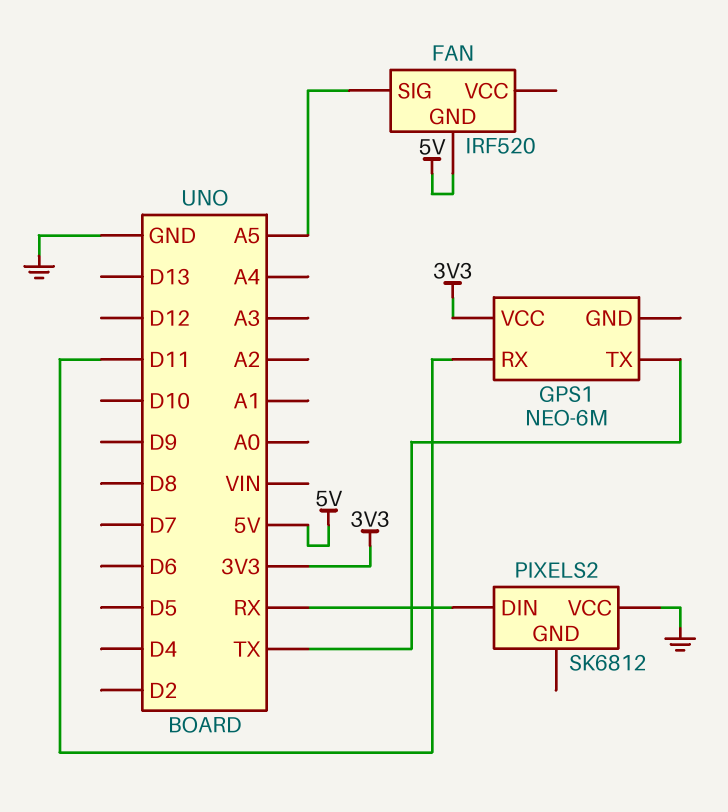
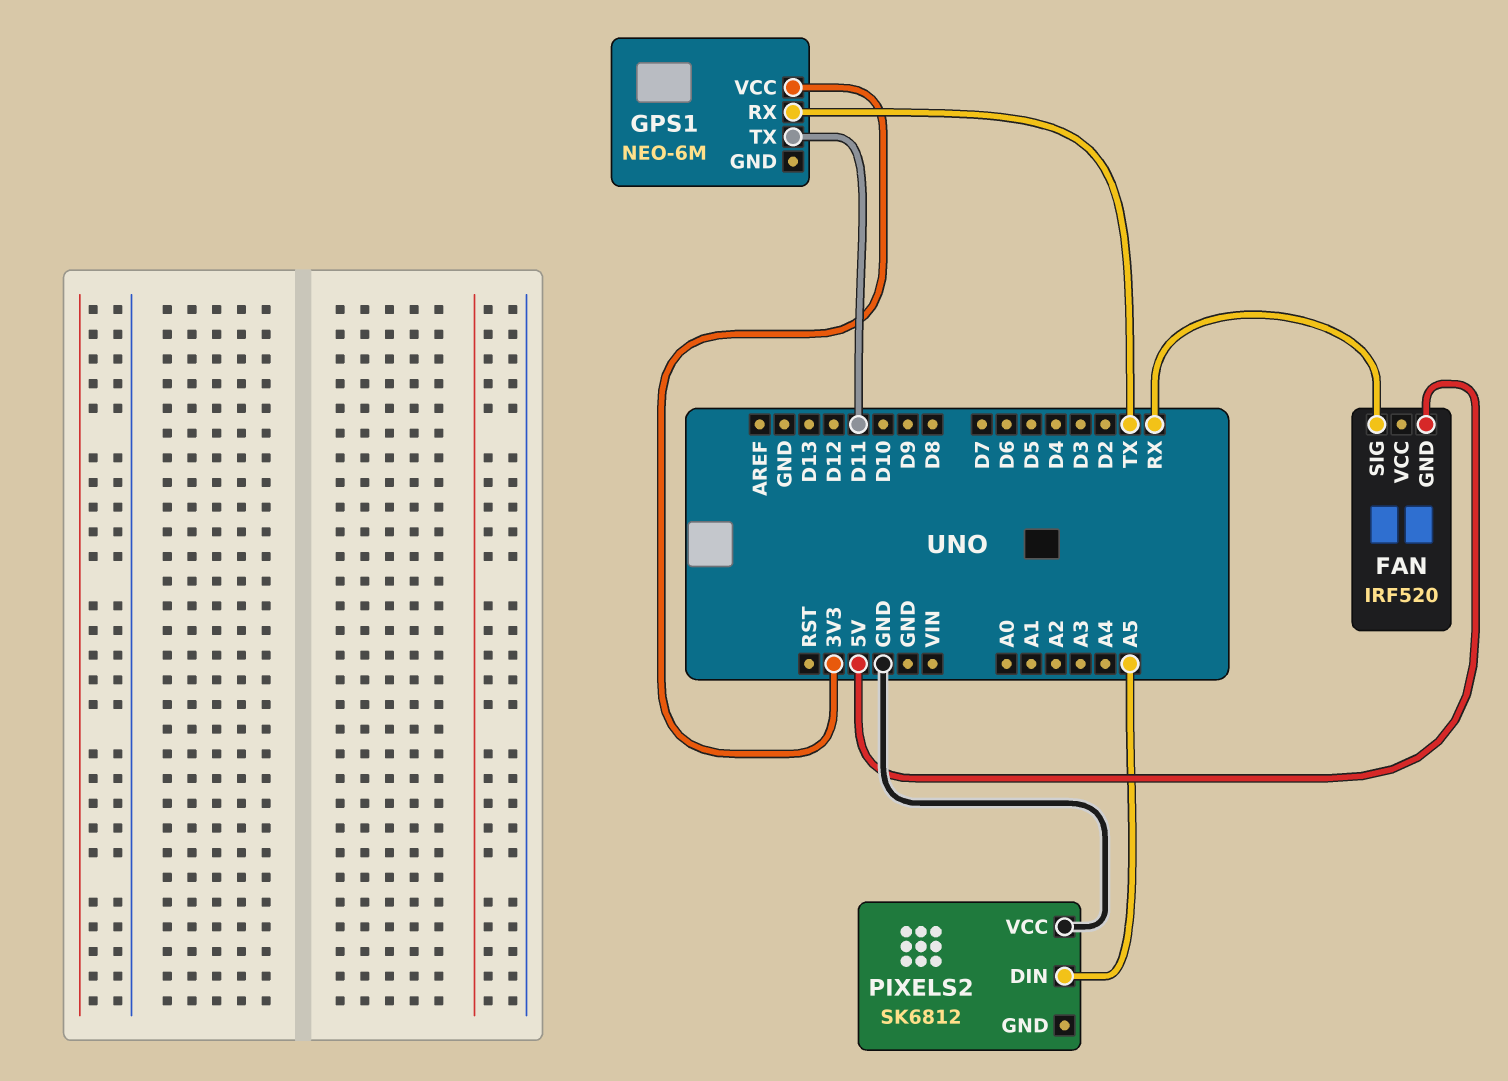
FAN pin SIG: A5 -> RX
GPS1 pin RX: D11 -> TX
GPS1 pin TX: TX -> D11
PIXELS2 pin DIN: RX -> A5

